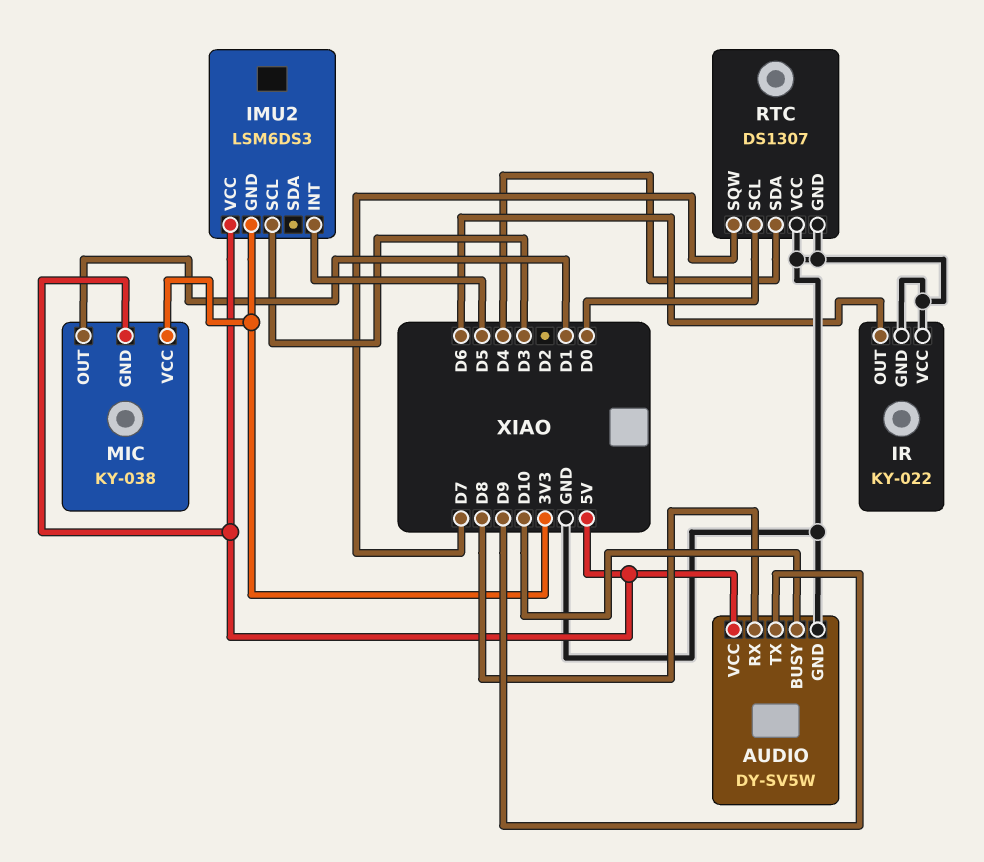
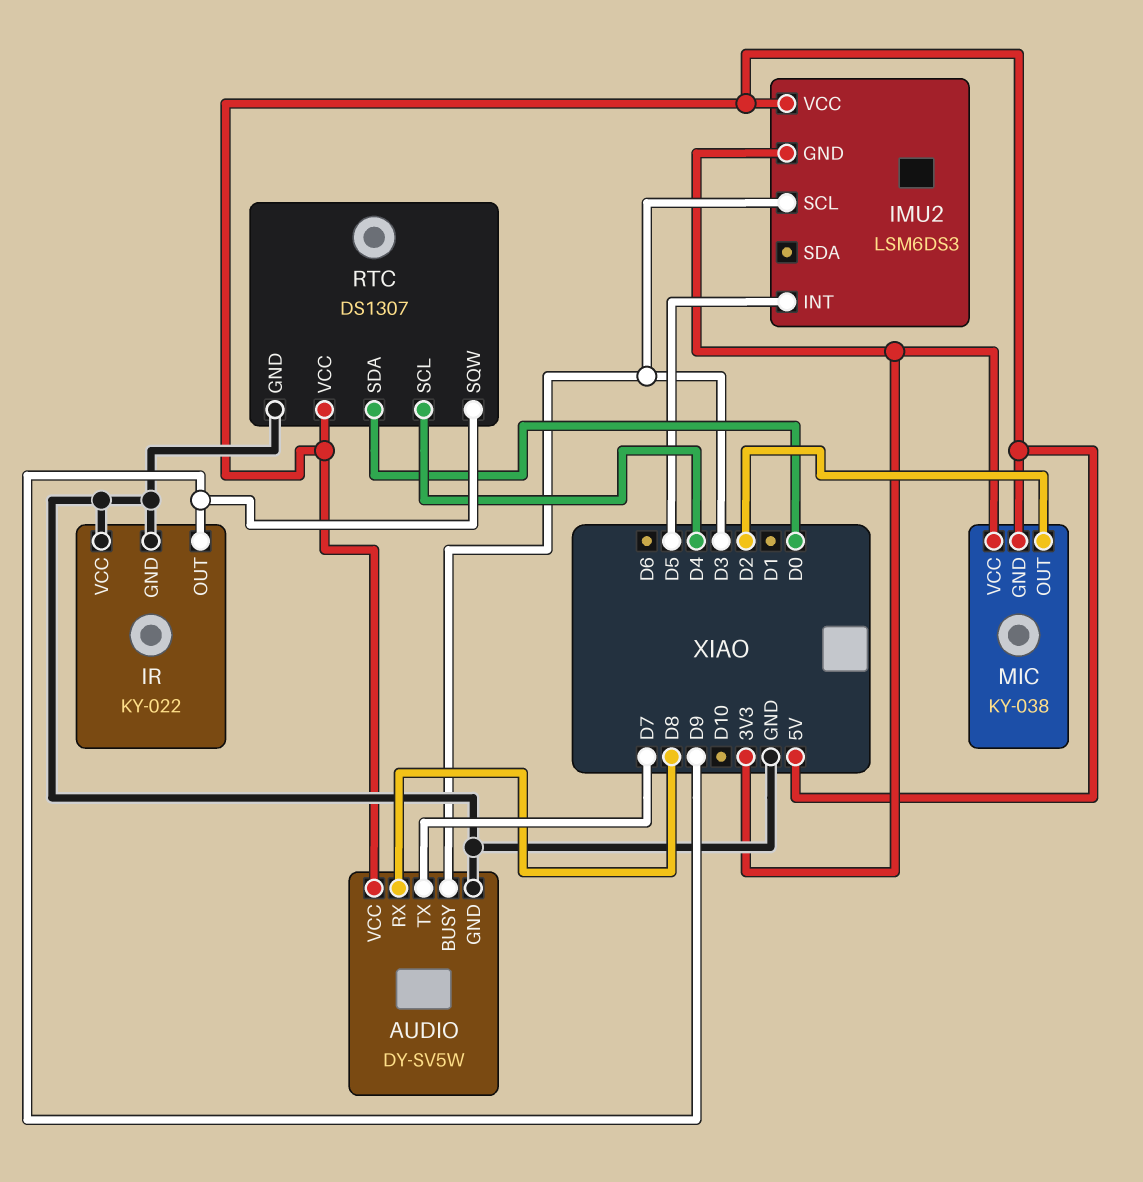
AUDIO pin BUSY: D10 -> D3
AUDIO pin TX: D9 -> D7
IR pin OUT: D6 -> D9
MIC pin OUT: D1 -> D2
RTC pin SCL: D0 -> D4
RTC pin SDA: D4 -> D0
RTC pin SQW: D7 -> D9
RTC pin VCC: GND -> 5V

